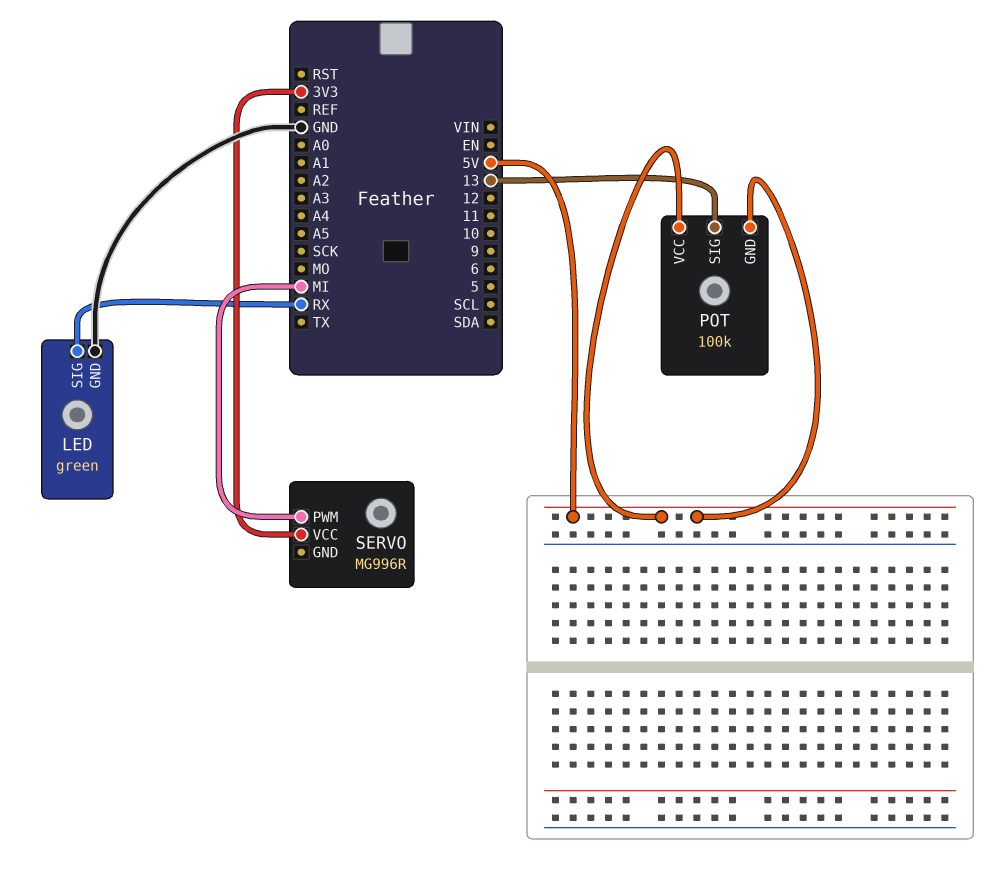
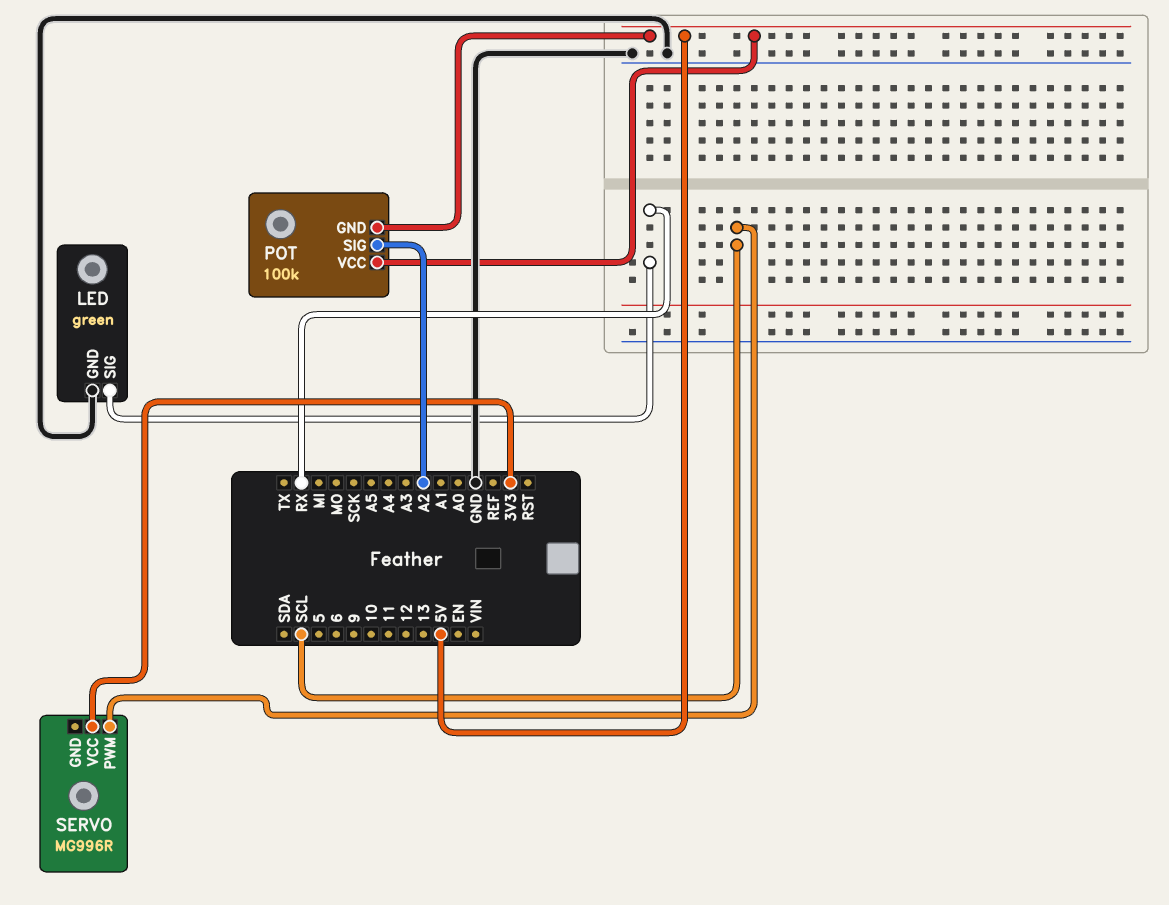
POT pin SIG: 13 -> A2
SERVO pin PWM: MI -> SCL

